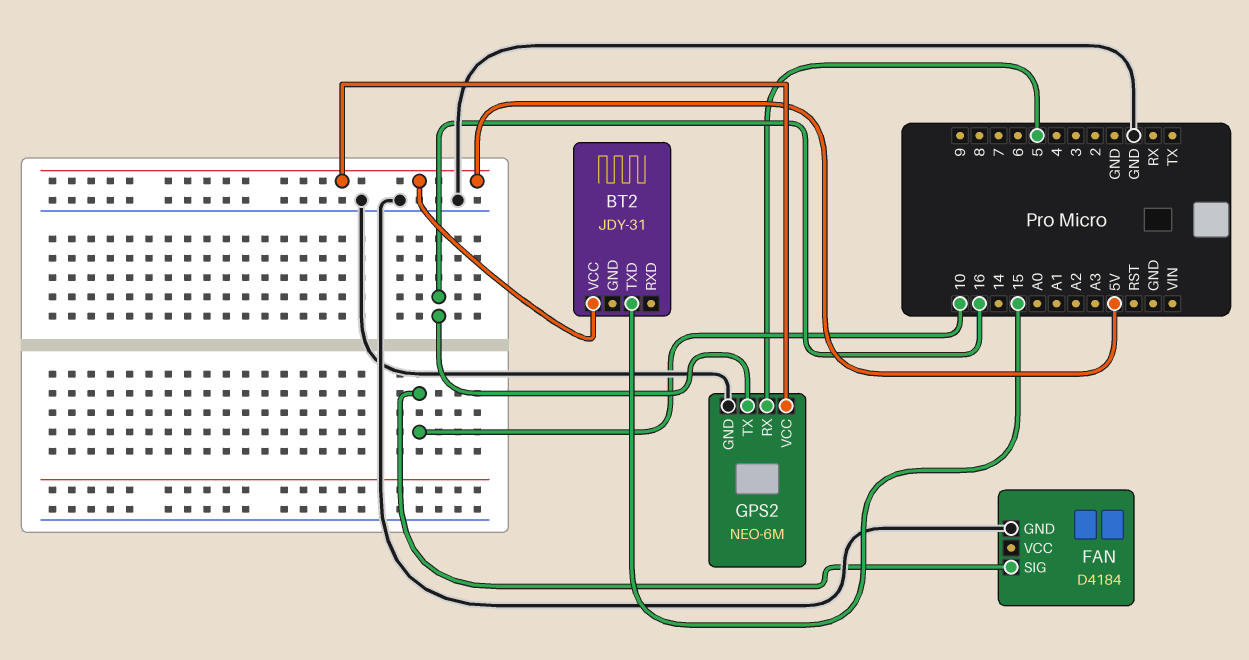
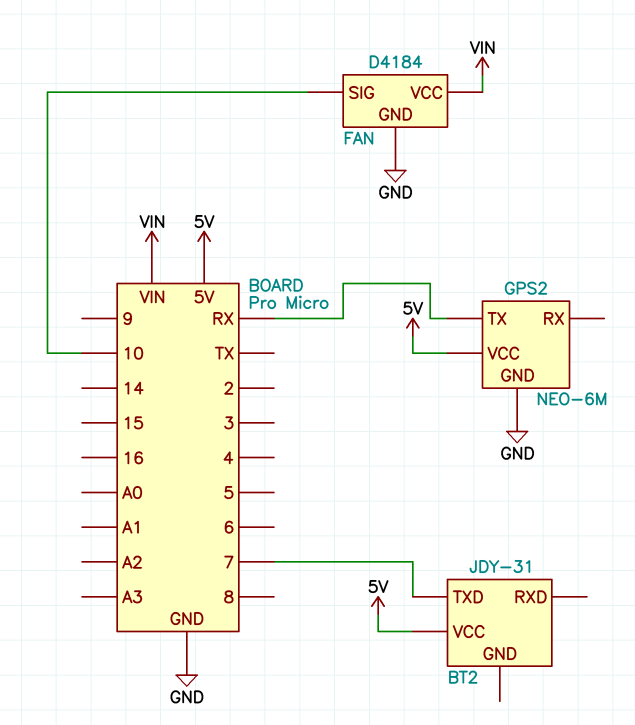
BT2 pin TXD: 15 -> 7
FAN pin VCC: none -> VIN
GPS2 pin RX: 5 -> none
GPS2 pin TX: 16 -> RX

